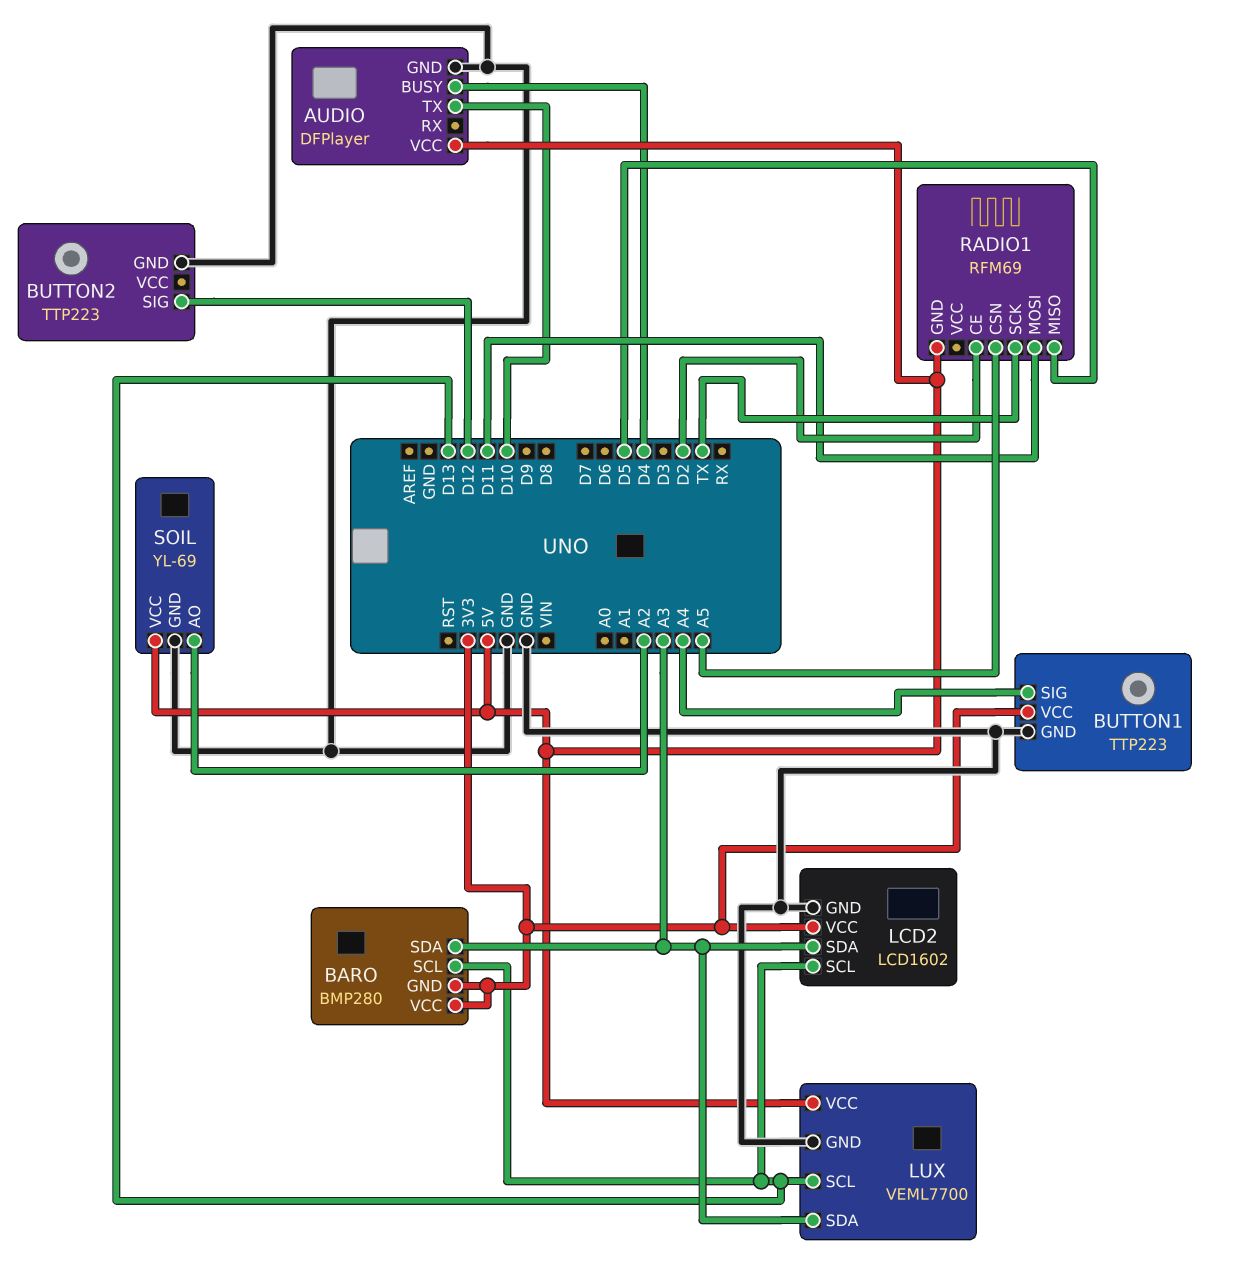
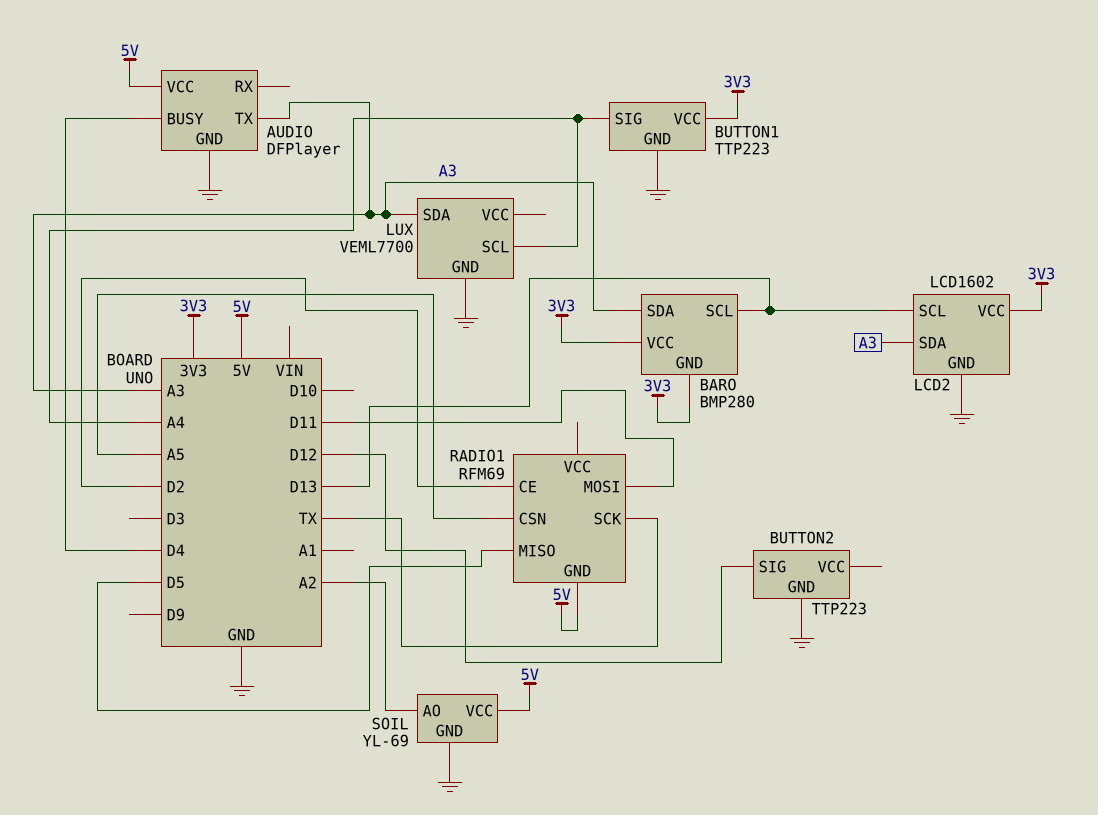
AUDIO pin TX: D10 -> A3
LUX pin SCL: D13 -> A4
LUX pin VCC: 5V -> none

